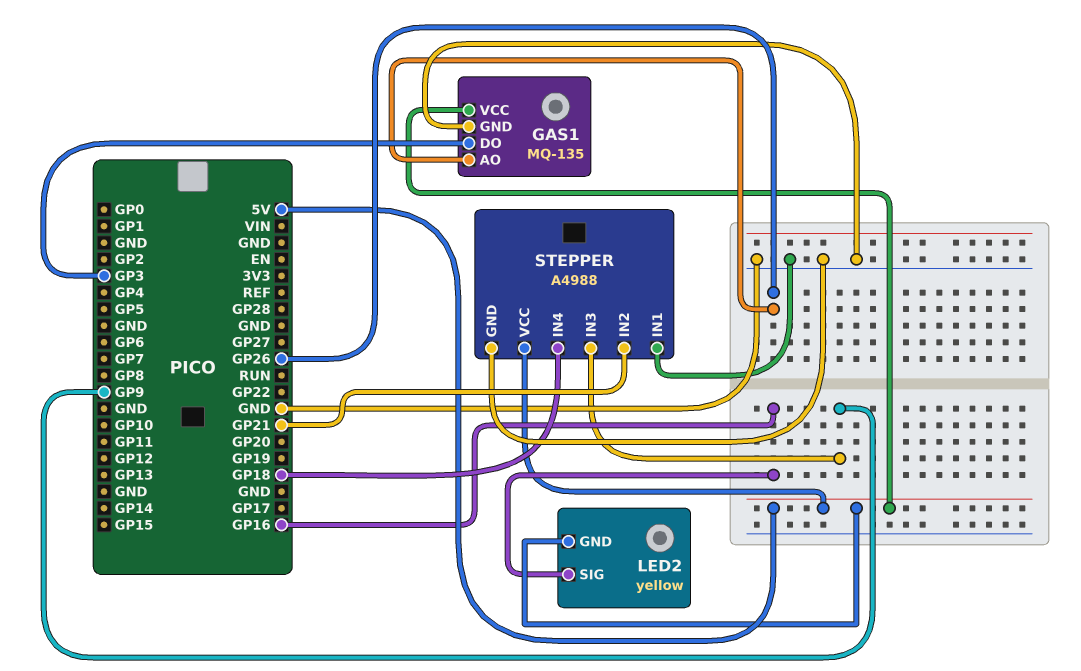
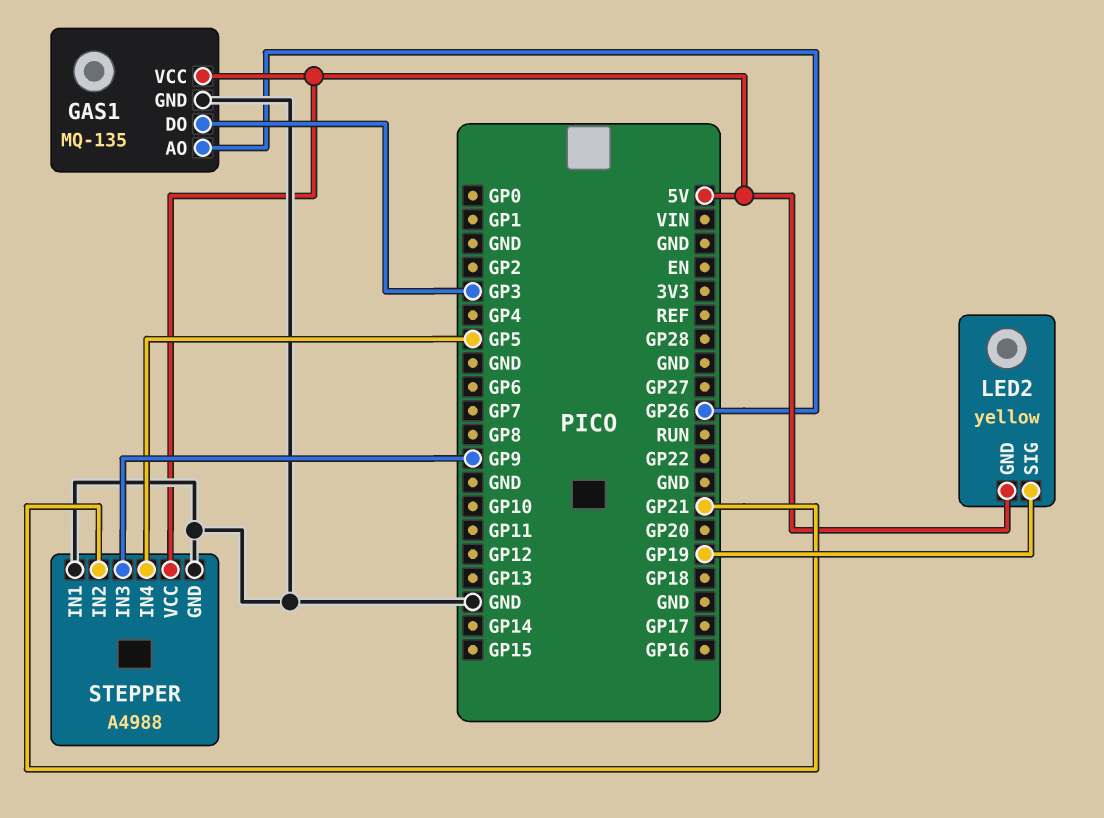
LED2 pin SIG: GP16 -> GP19
STEPPER pin IN4: GP18 -> GP5

